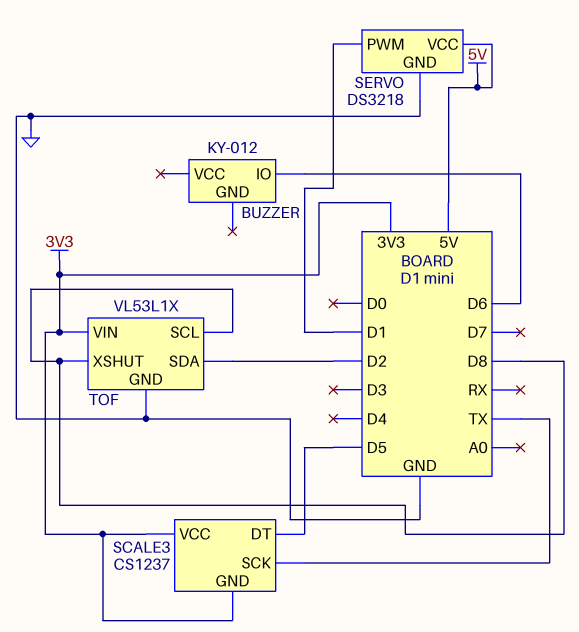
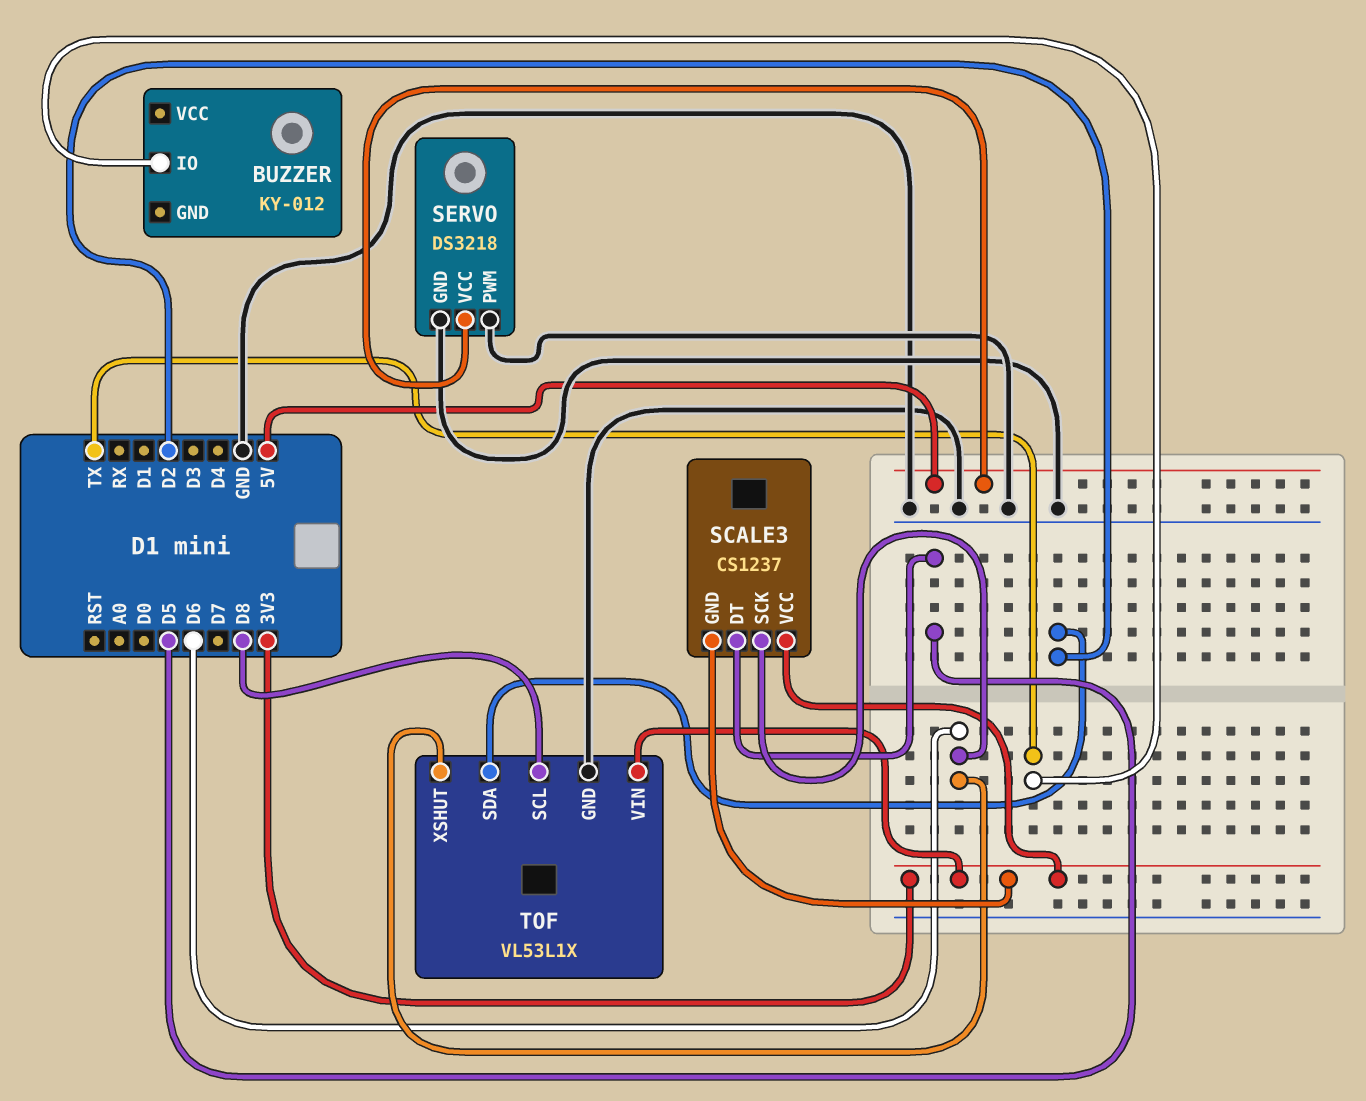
BUZZER pin IO: D6 -> TX
SCALE3 pin SCK: TX -> D6
SERVO pin PWM: D1 -> GND
TOF pin XSHUT: D8 -> D6

